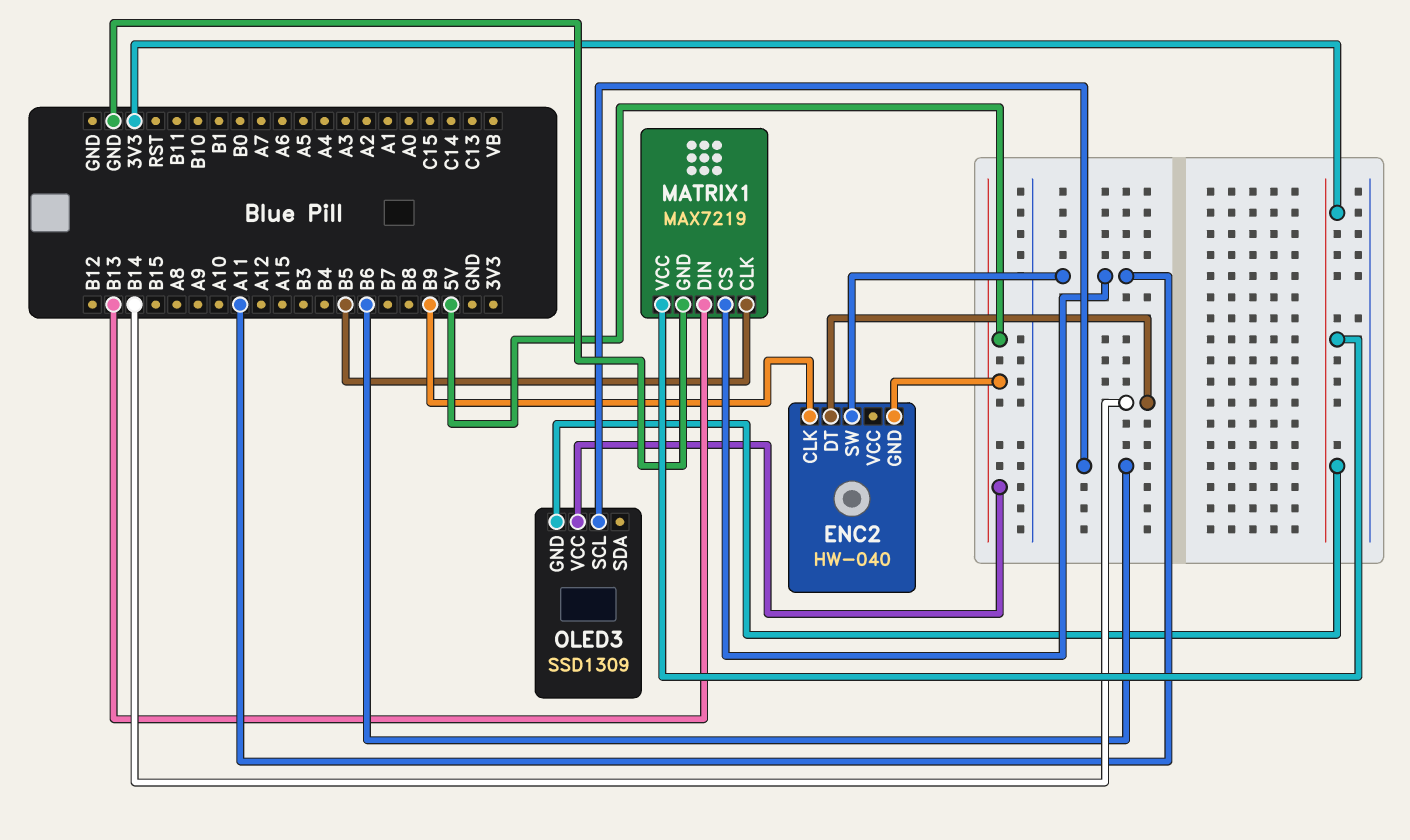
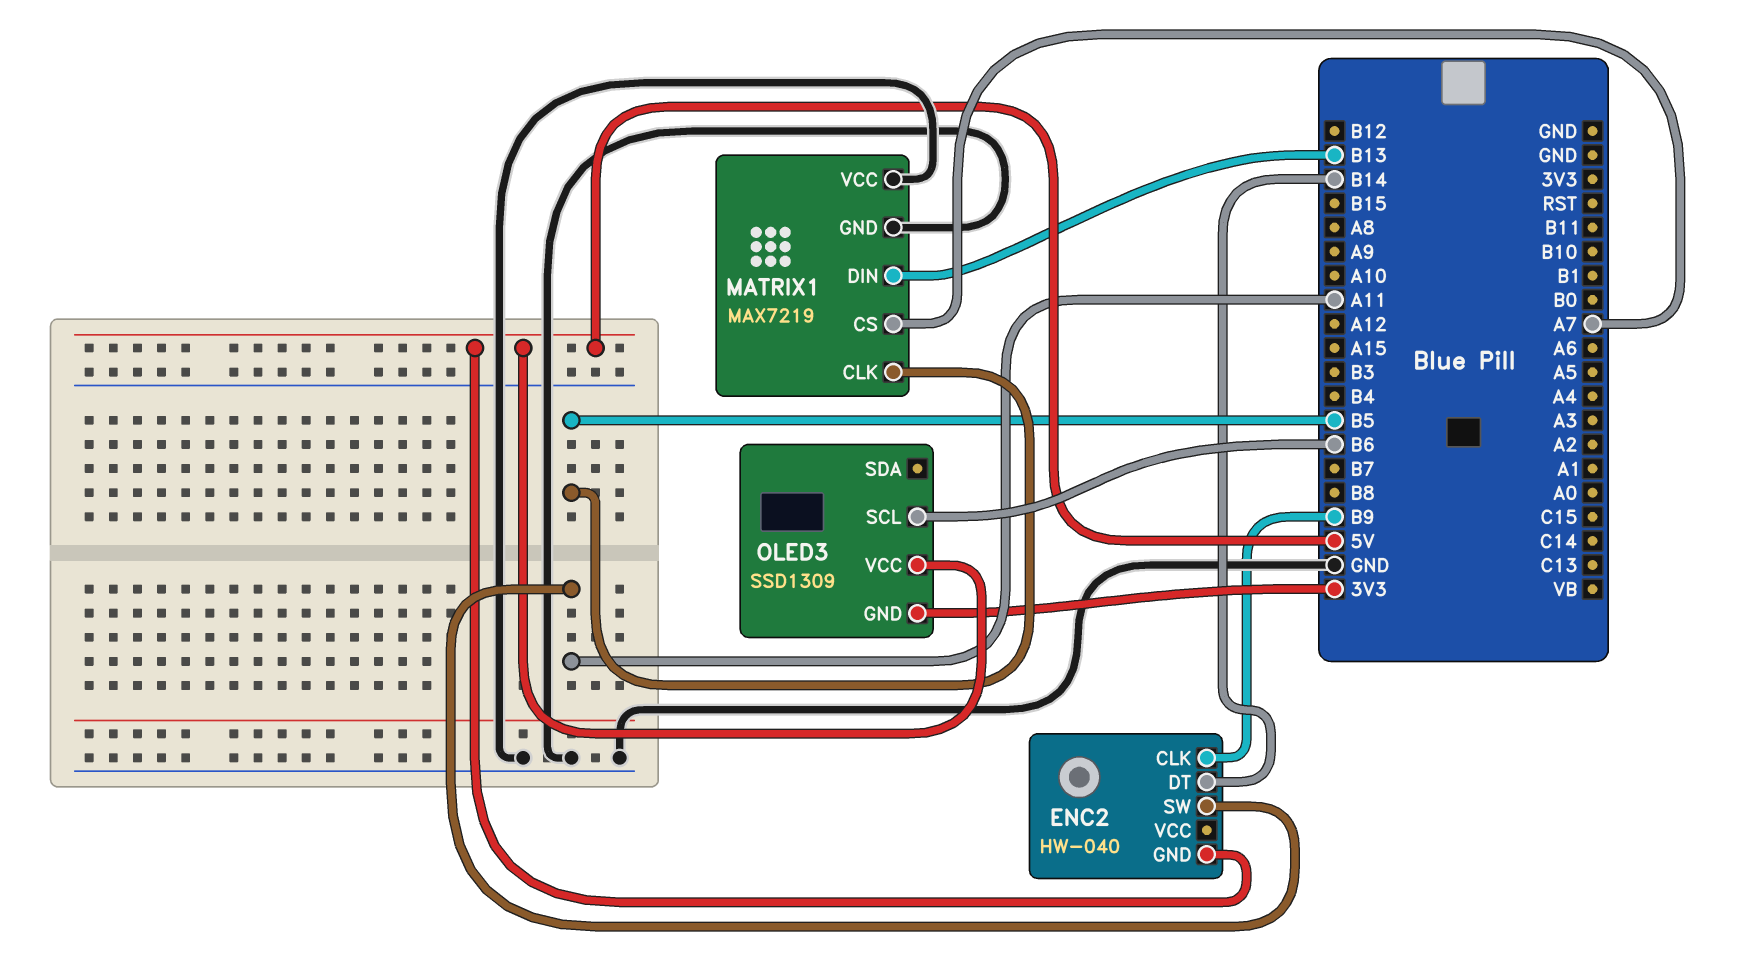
MATRIX1 pin CS: A11 -> A7
MATRIX1 pin VCC: 3V3 -> GND

